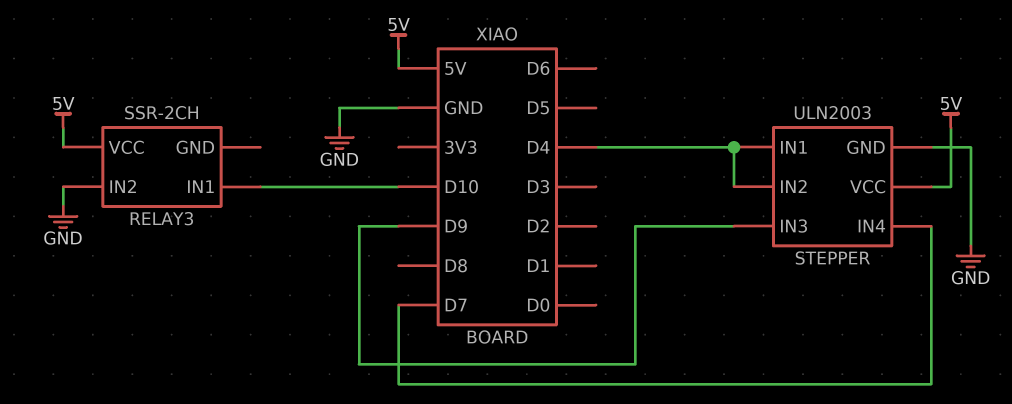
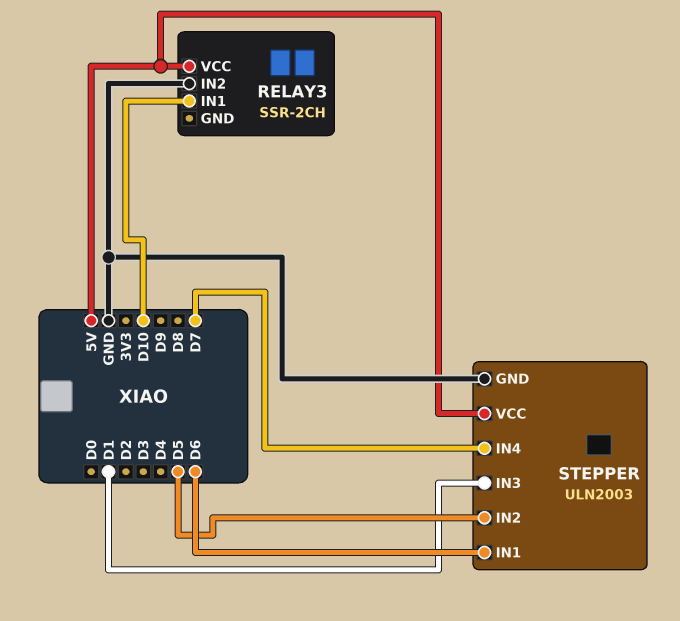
STEPPER pin IN1: D4 -> D6
STEPPER pin IN2: D4 -> D5
STEPPER pin IN3: D9 -> D1

